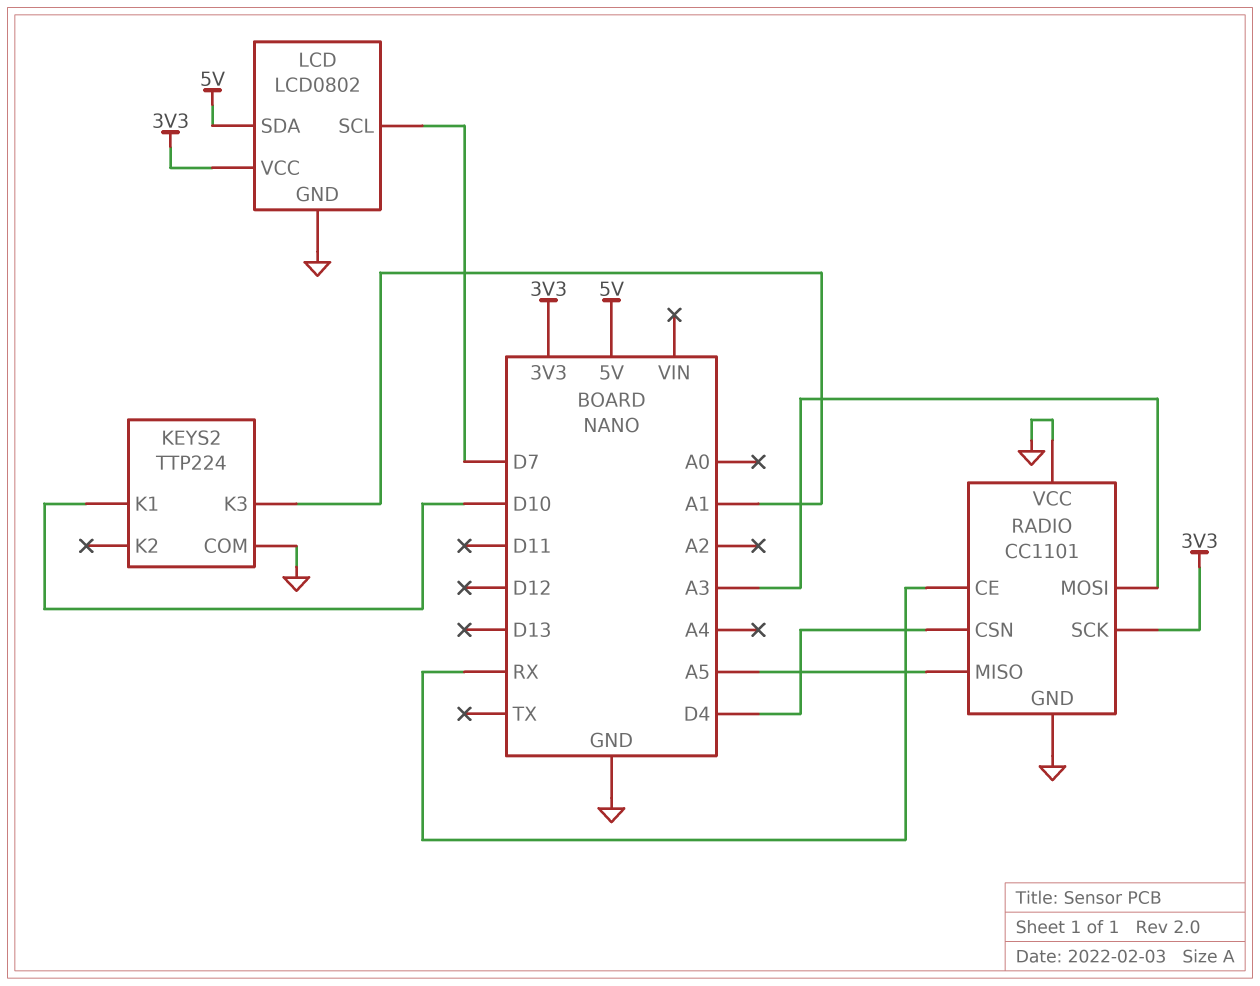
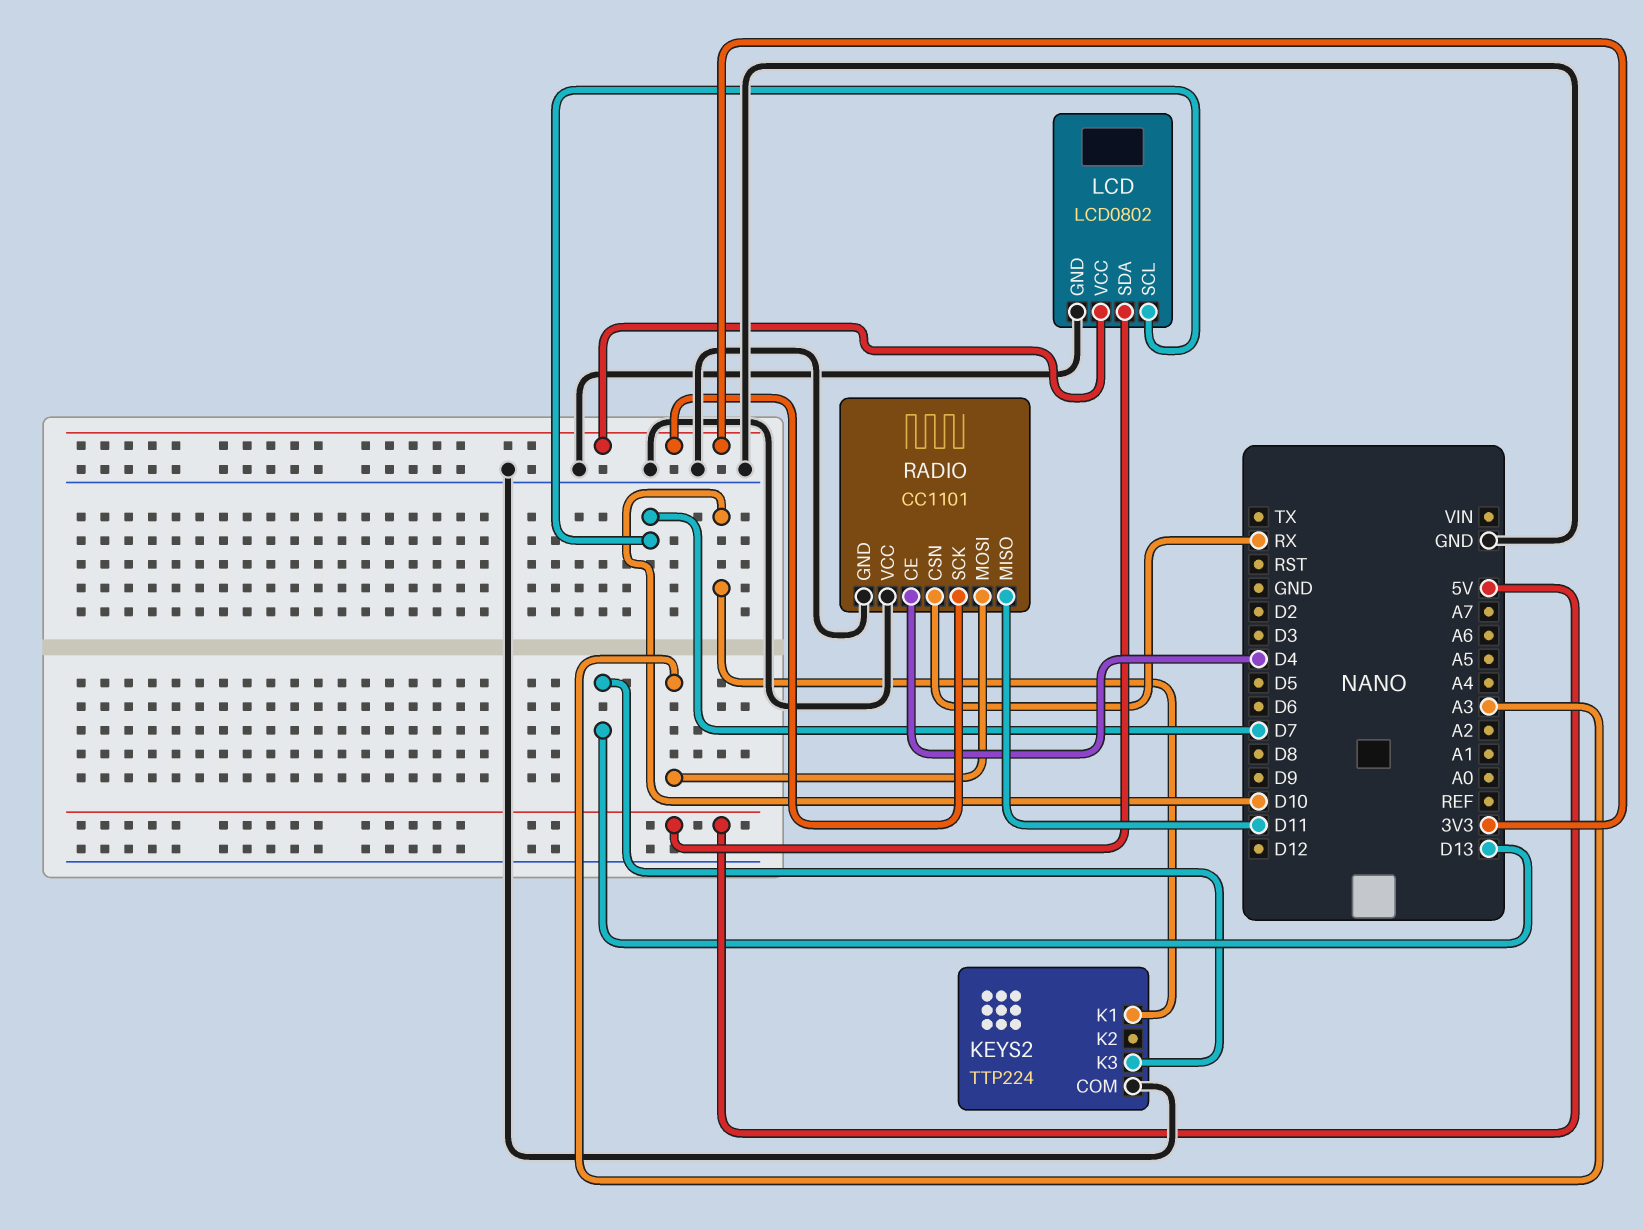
KEYS2 pin K3: A1 -> D13
RADIO pin CE: RX -> D4
RADIO pin CSN: D4 -> RX
RADIO pin MISO: A5 -> D11

